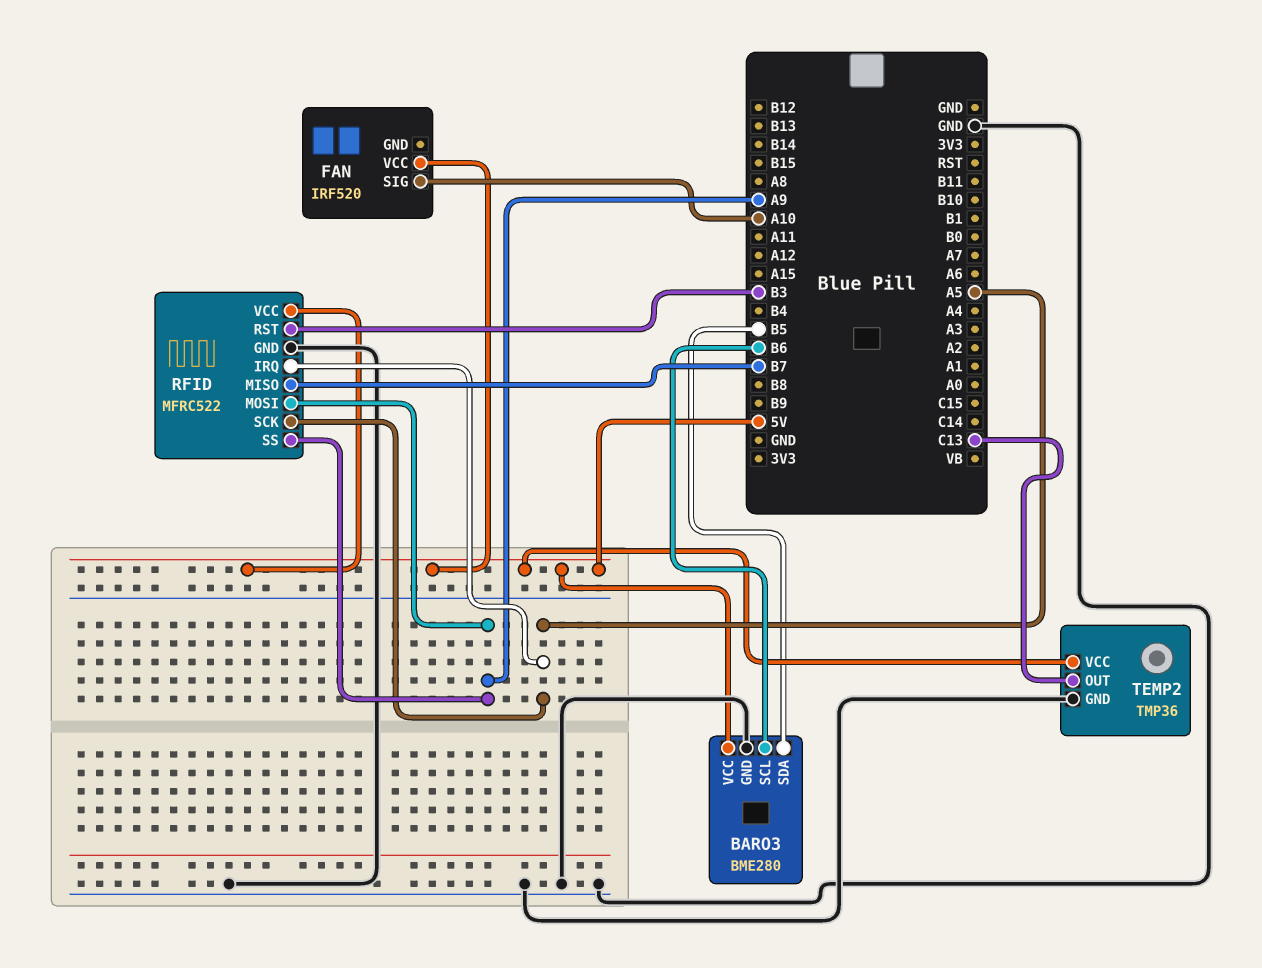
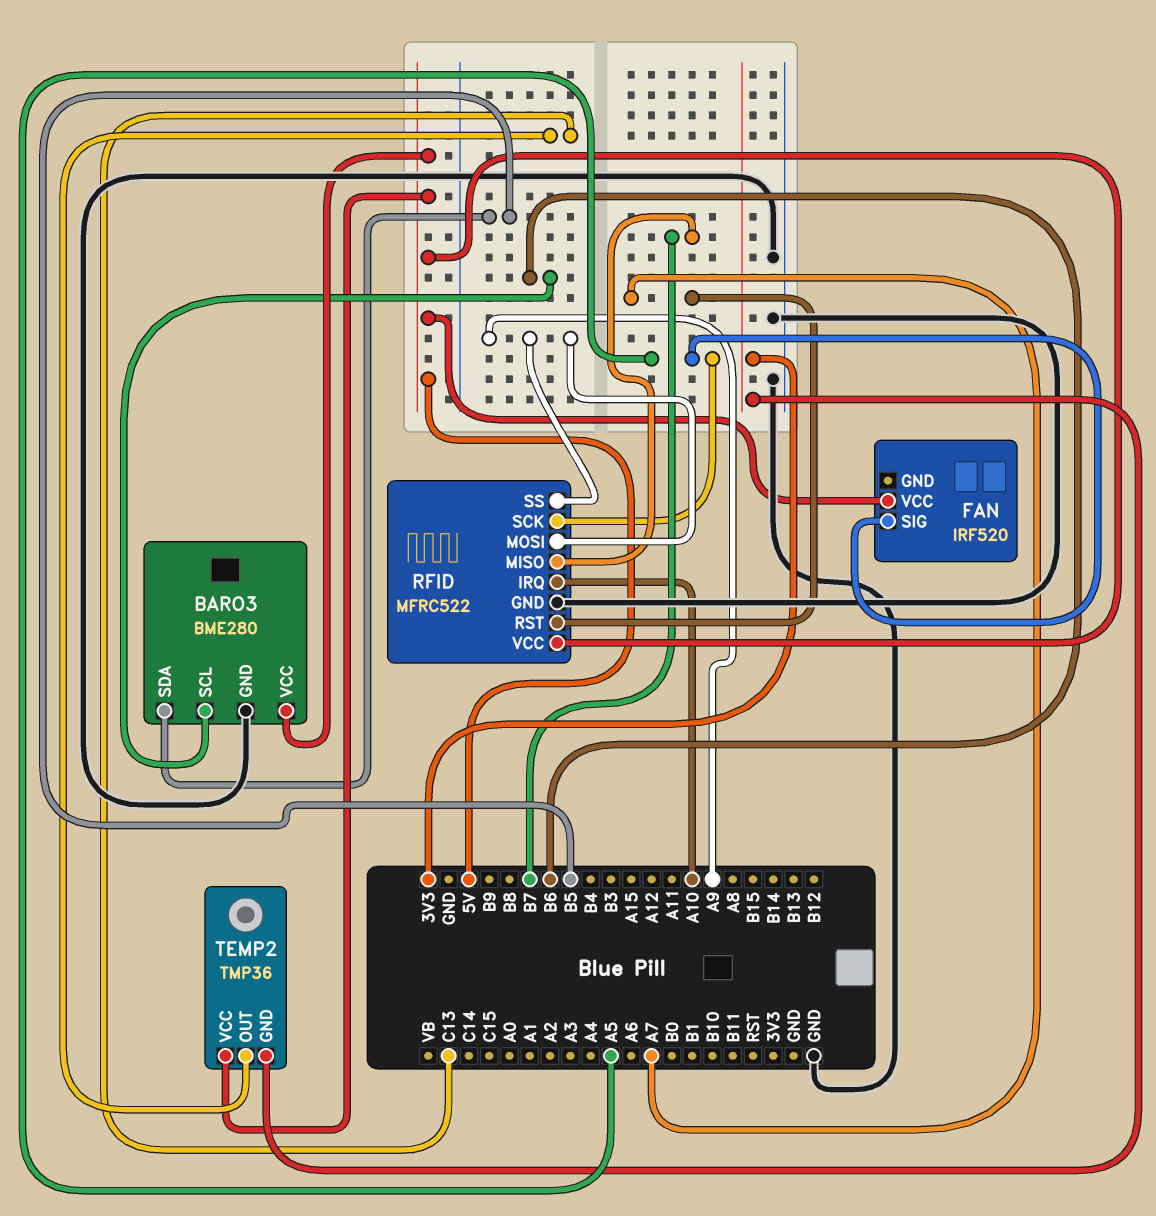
FAN pin SIG: A10 -> A5
RFID pin IRQ: A5 -> A10
RFID pin RST: B3 -> A7
TEMP2 pin GND: GND -> 3V3

